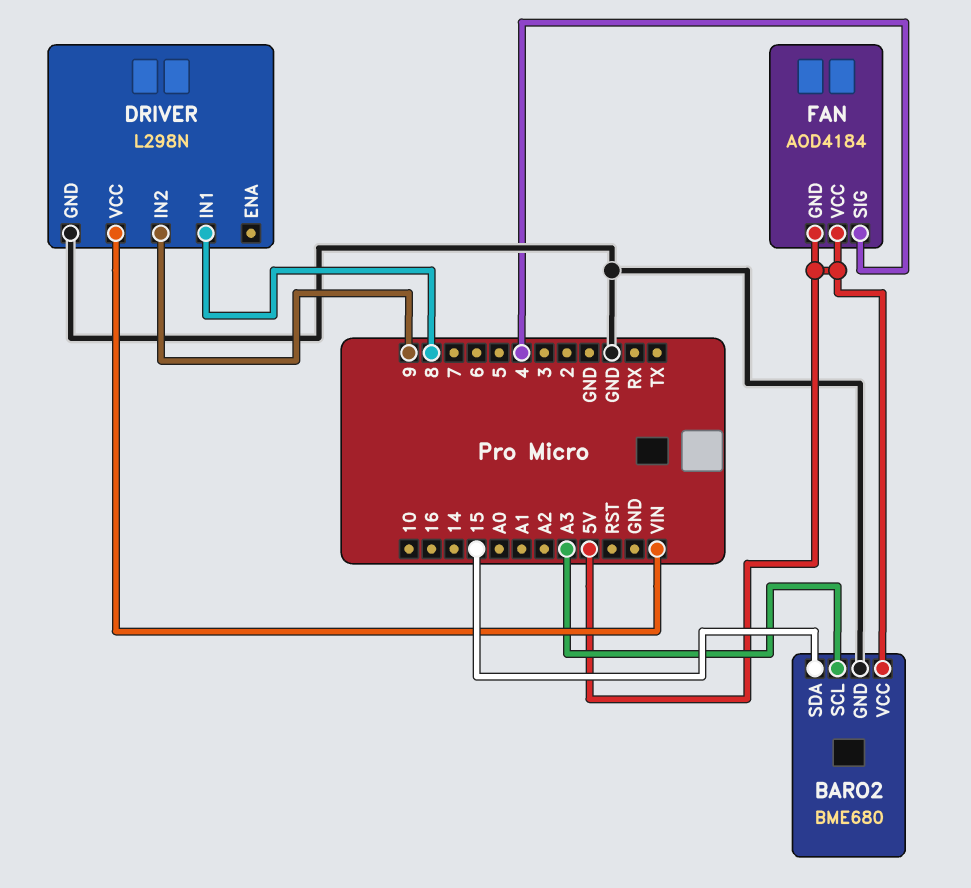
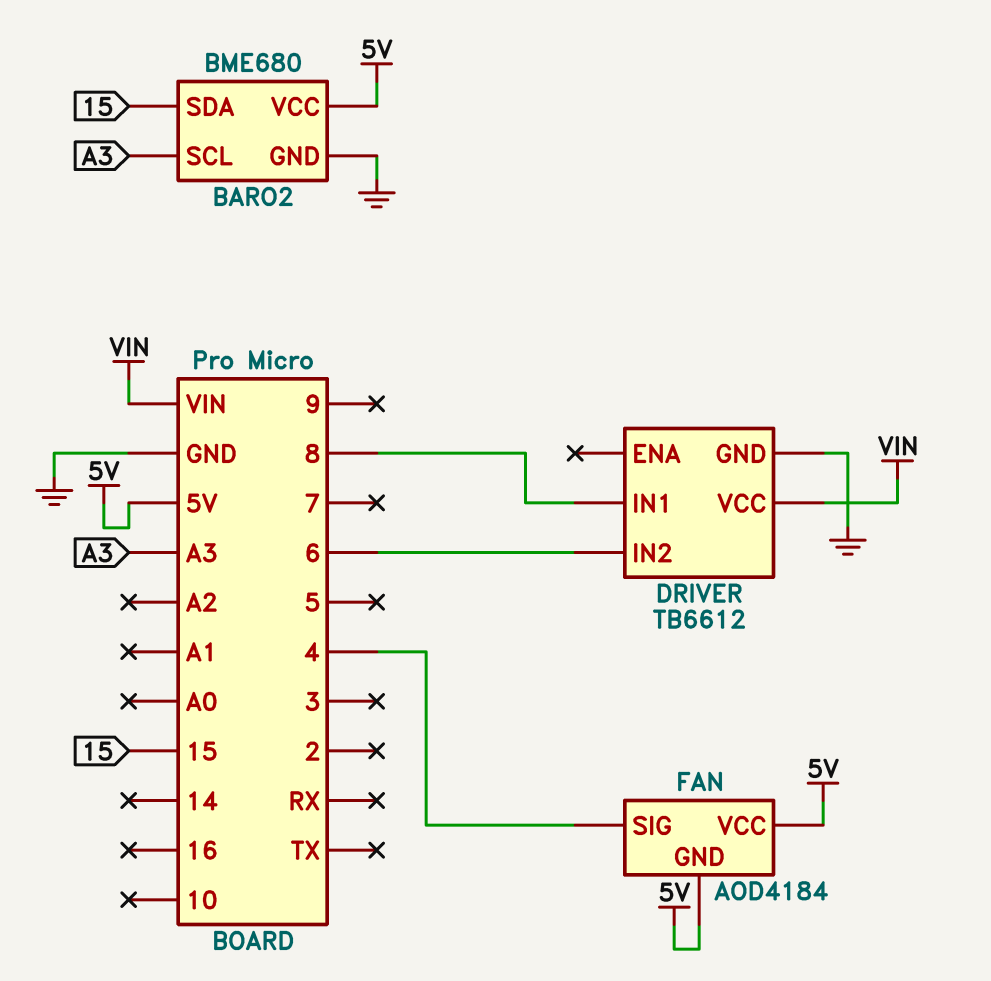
DRIVER: L298N -> TB6612
DRIVER pin IN2: 9 -> 6

